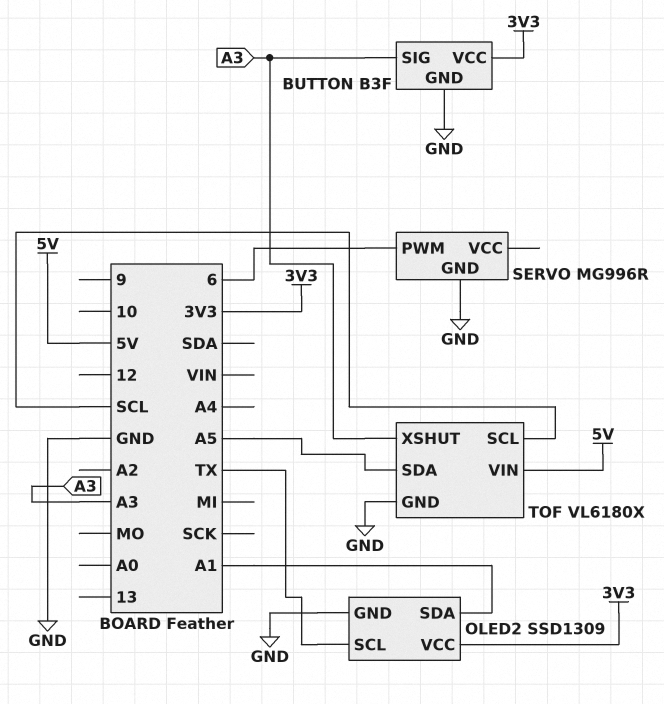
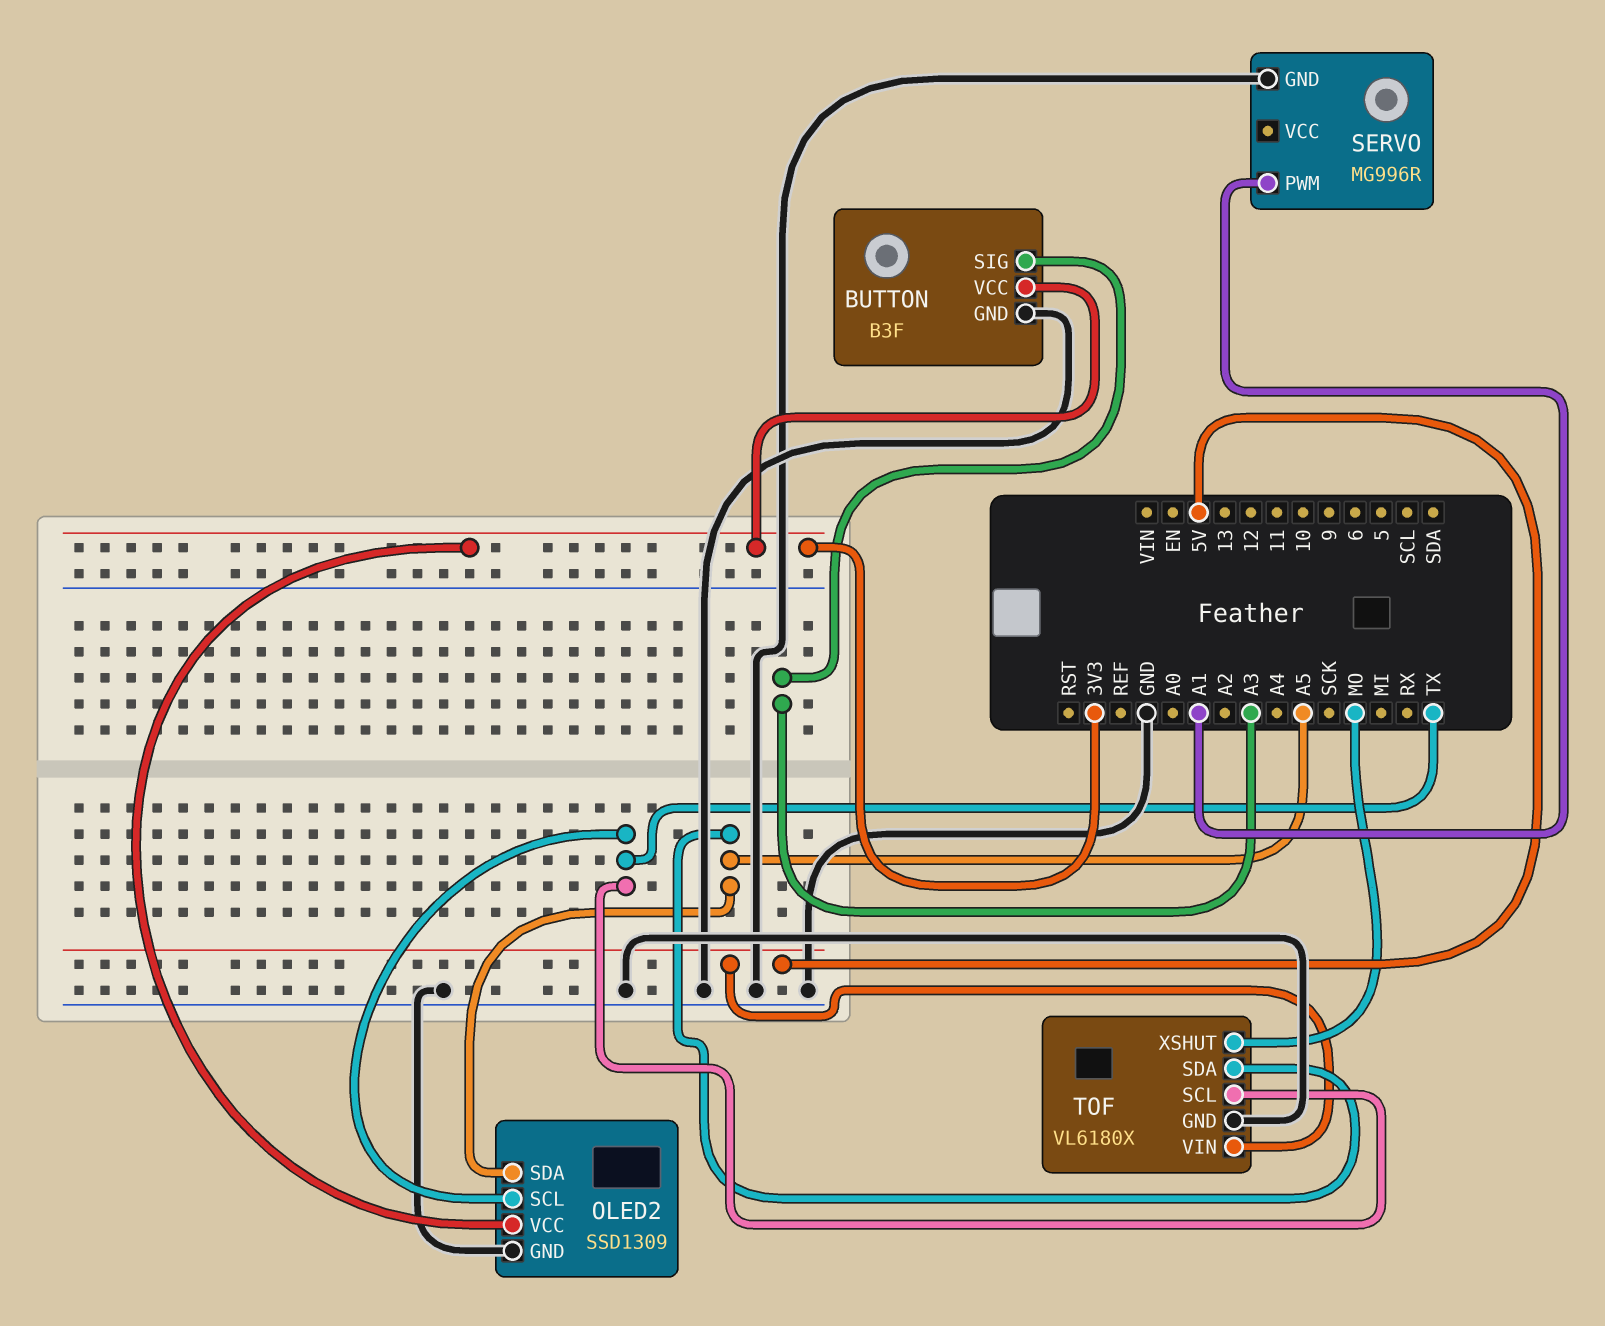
OLED2 pin SDA: A1 -> A5
SERVO pin PWM: 6 -> A1
TOF pin SCL: SCL -> TX
TOF pin XSHUT: A3 -> MO

